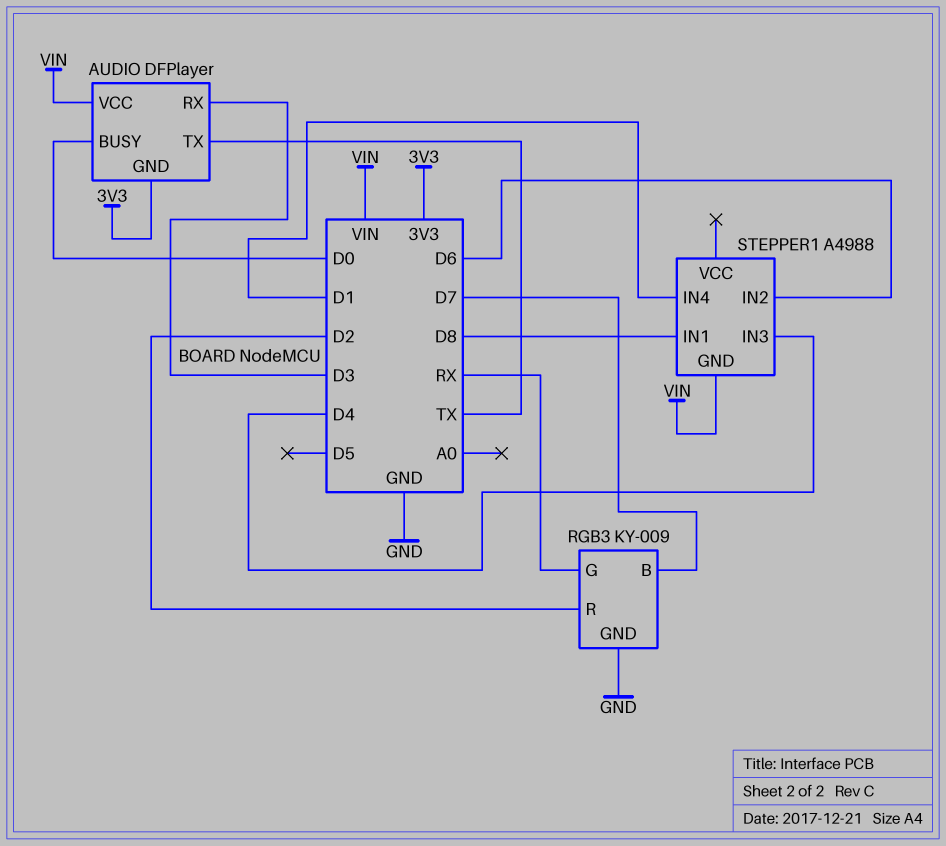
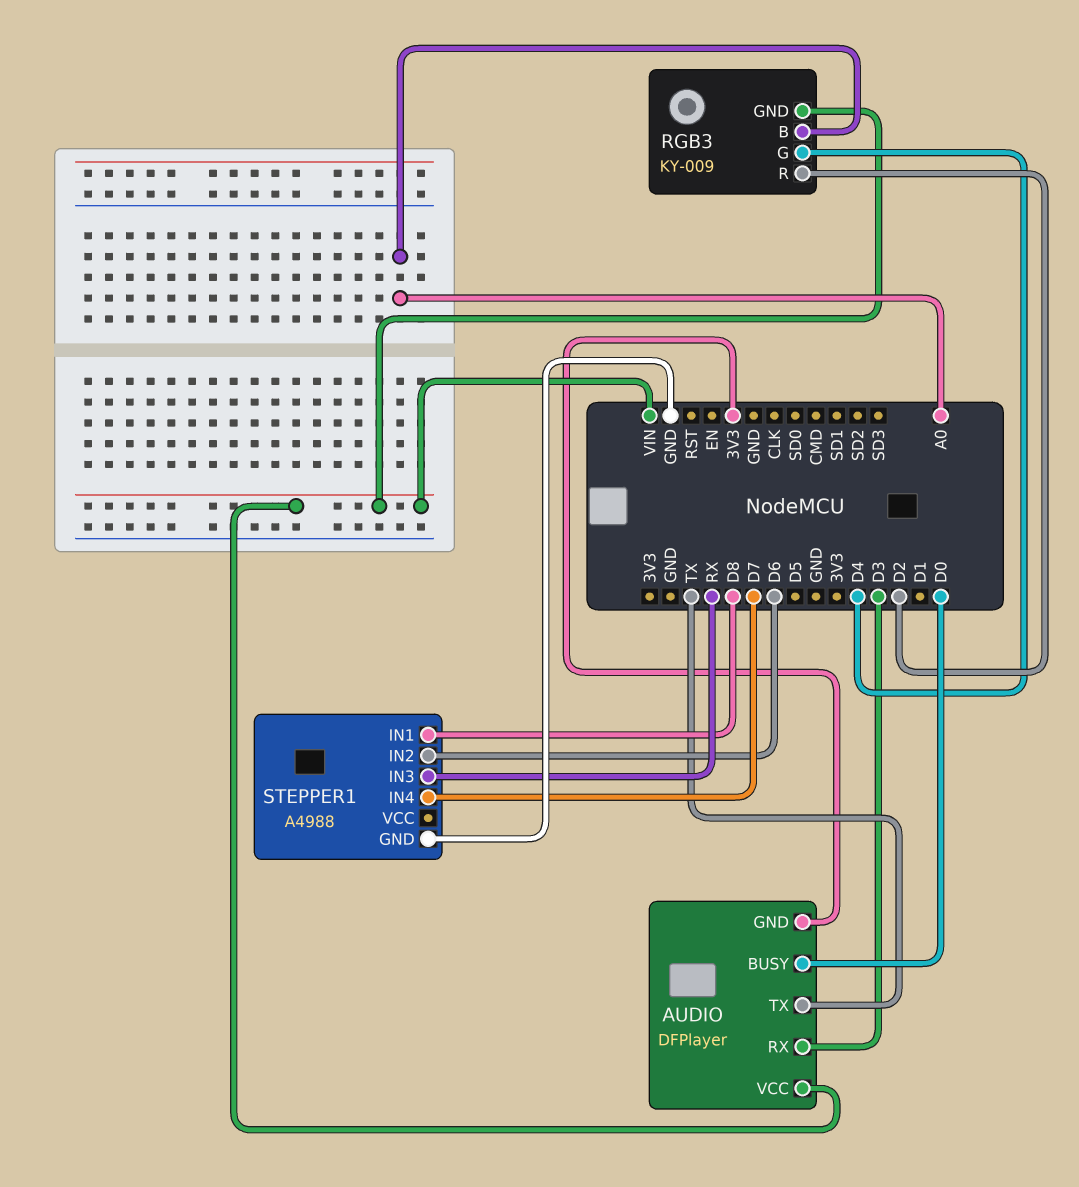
RGB3 pin B: D7 -> A0
RGB3 pin G: RX -> D4
RGB3 pin GND: GND -> VIN
STEPPER1 pin GND: VIN -> GND
STEPPER1 pin IN3: D4 -> RX
STEPPER1 pin IN4: D1 -> D7

